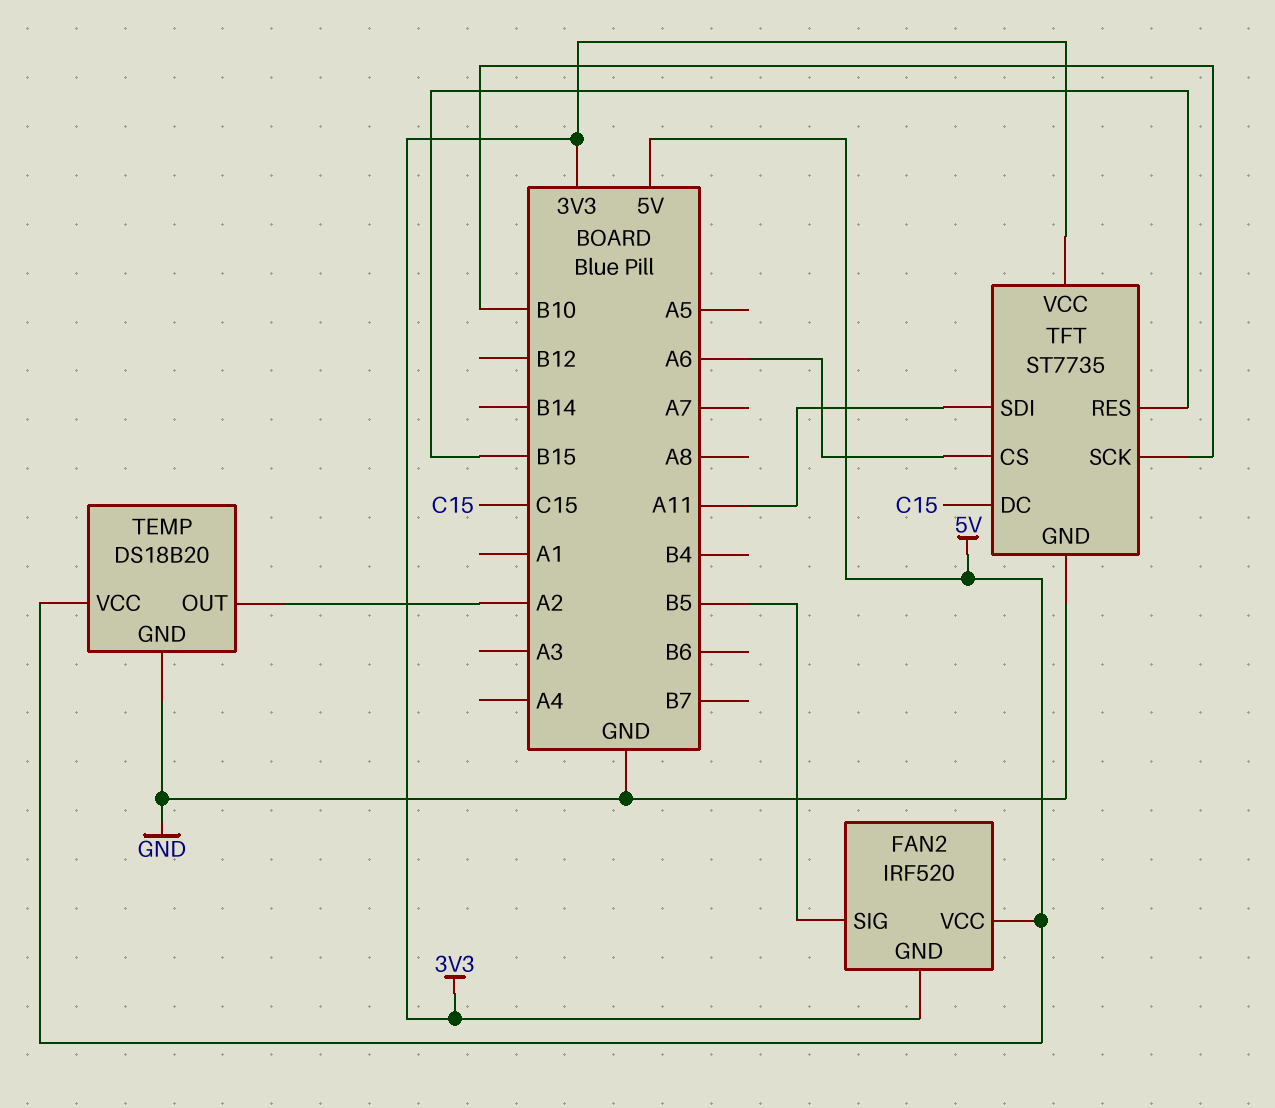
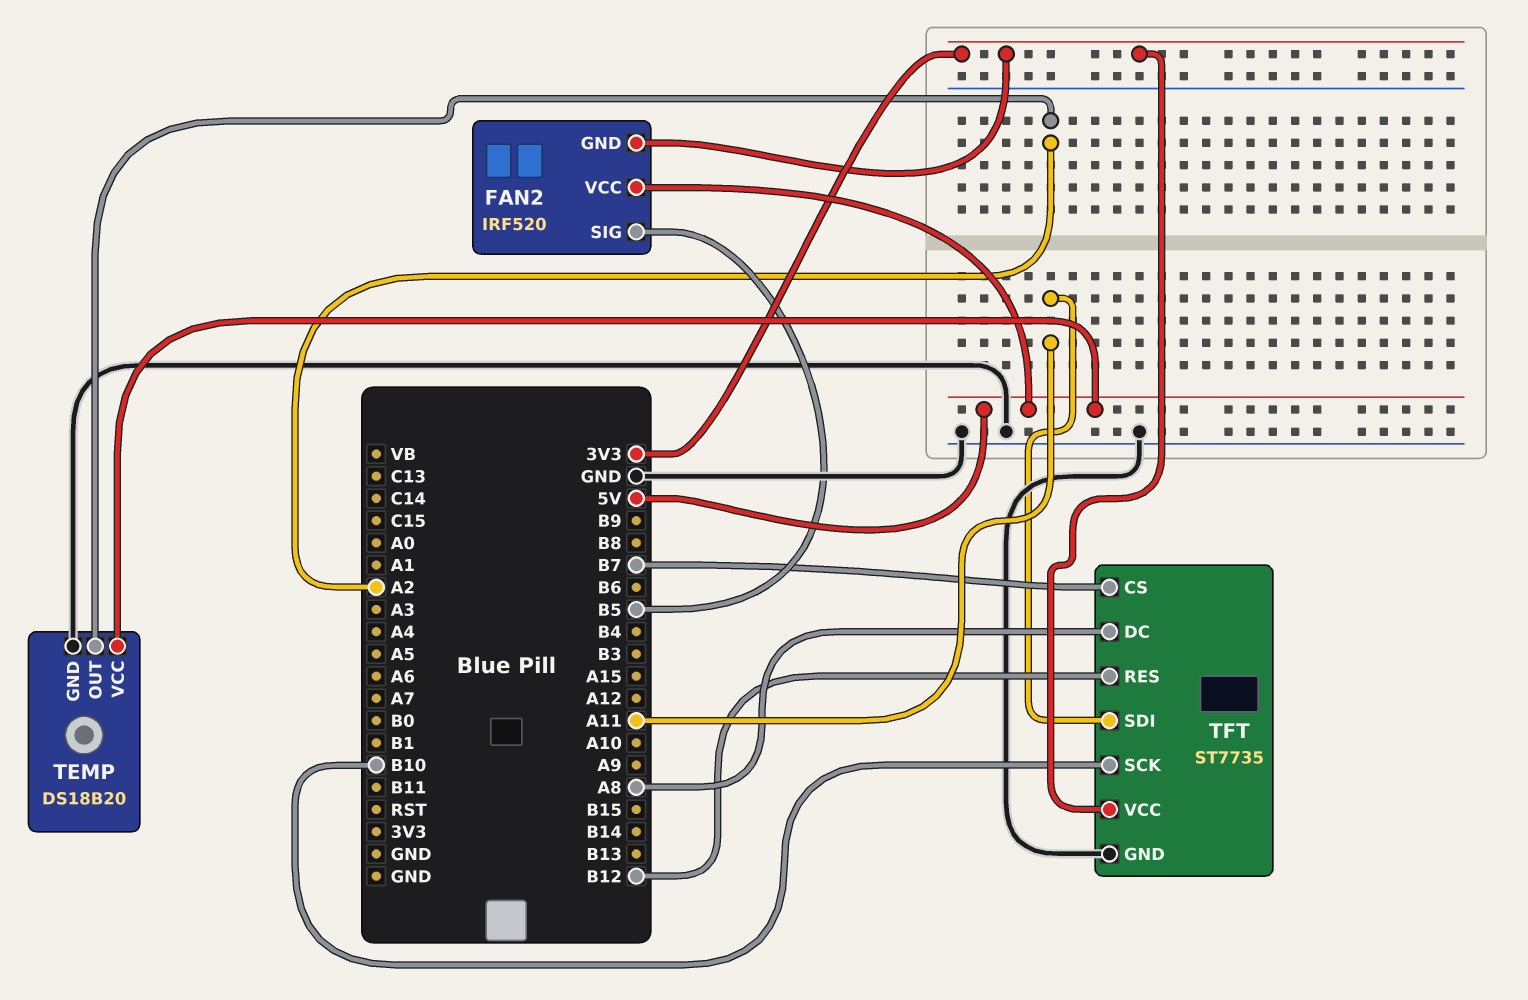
TFT pin CS: A6 -> B7
TFT pin DC: C15 -> A8
TFT pin RES: B15 -> B12

